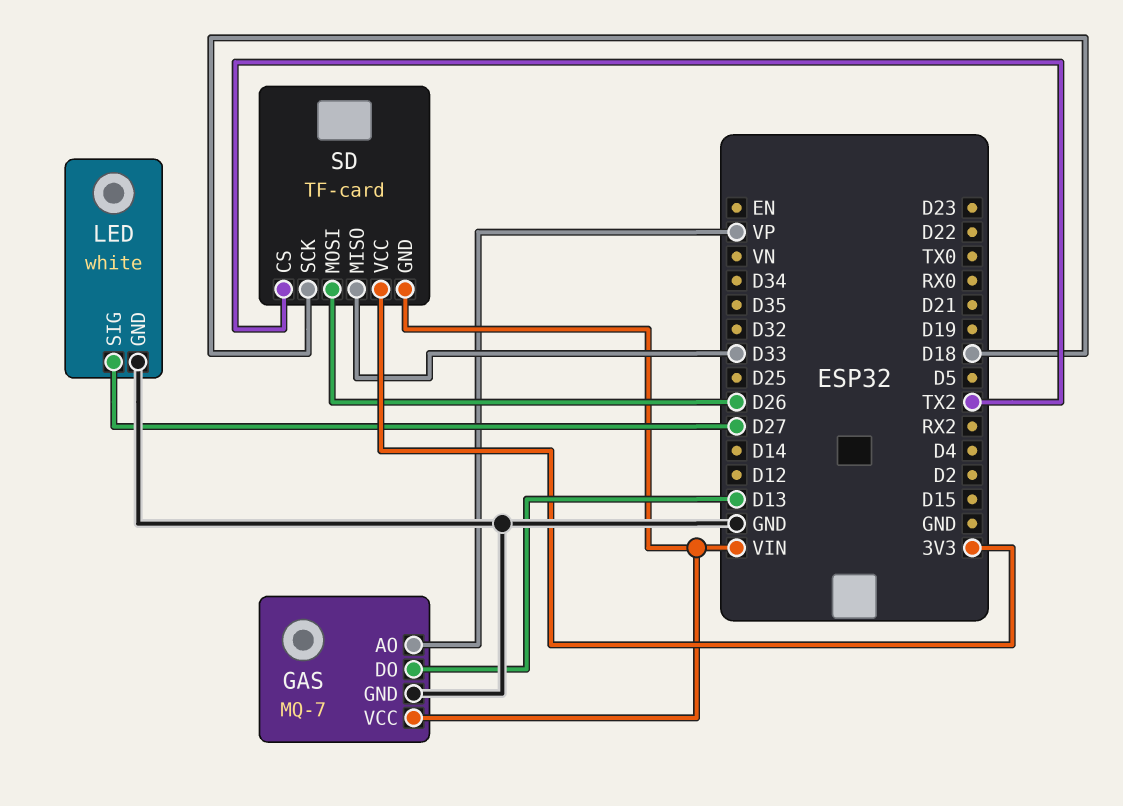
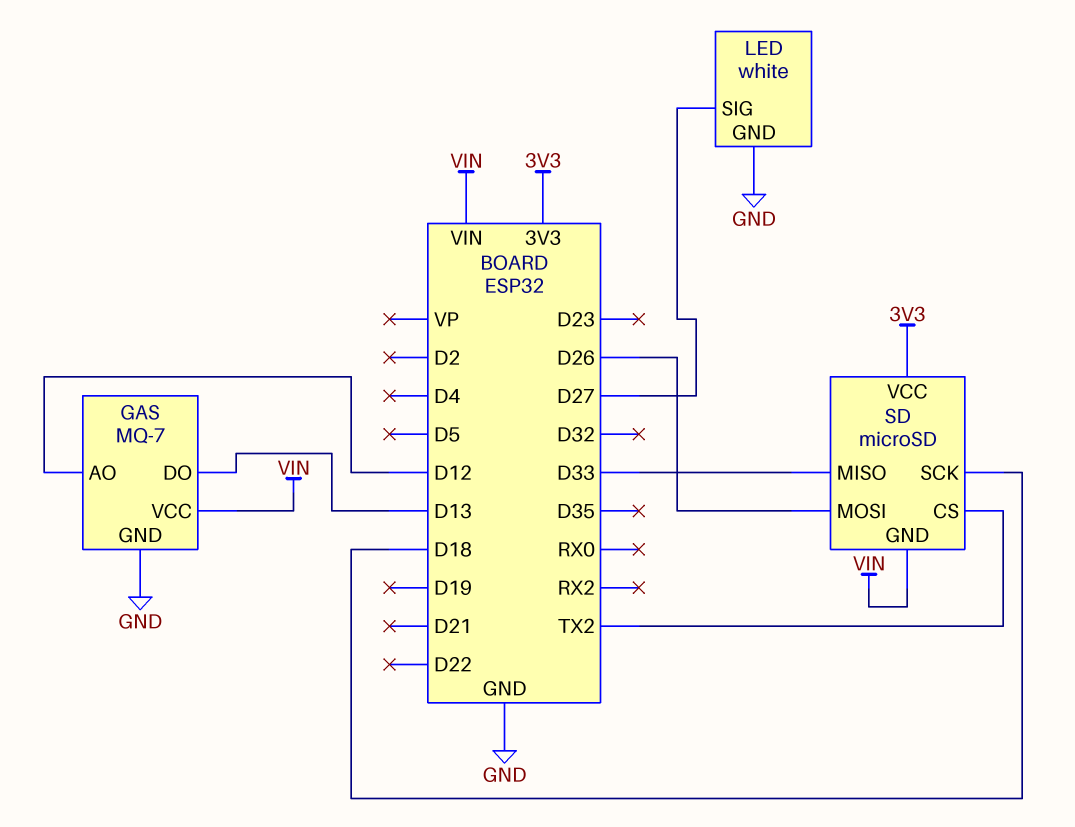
GAS pin AO: VP -> D12
SD: TF-card -> microSD

